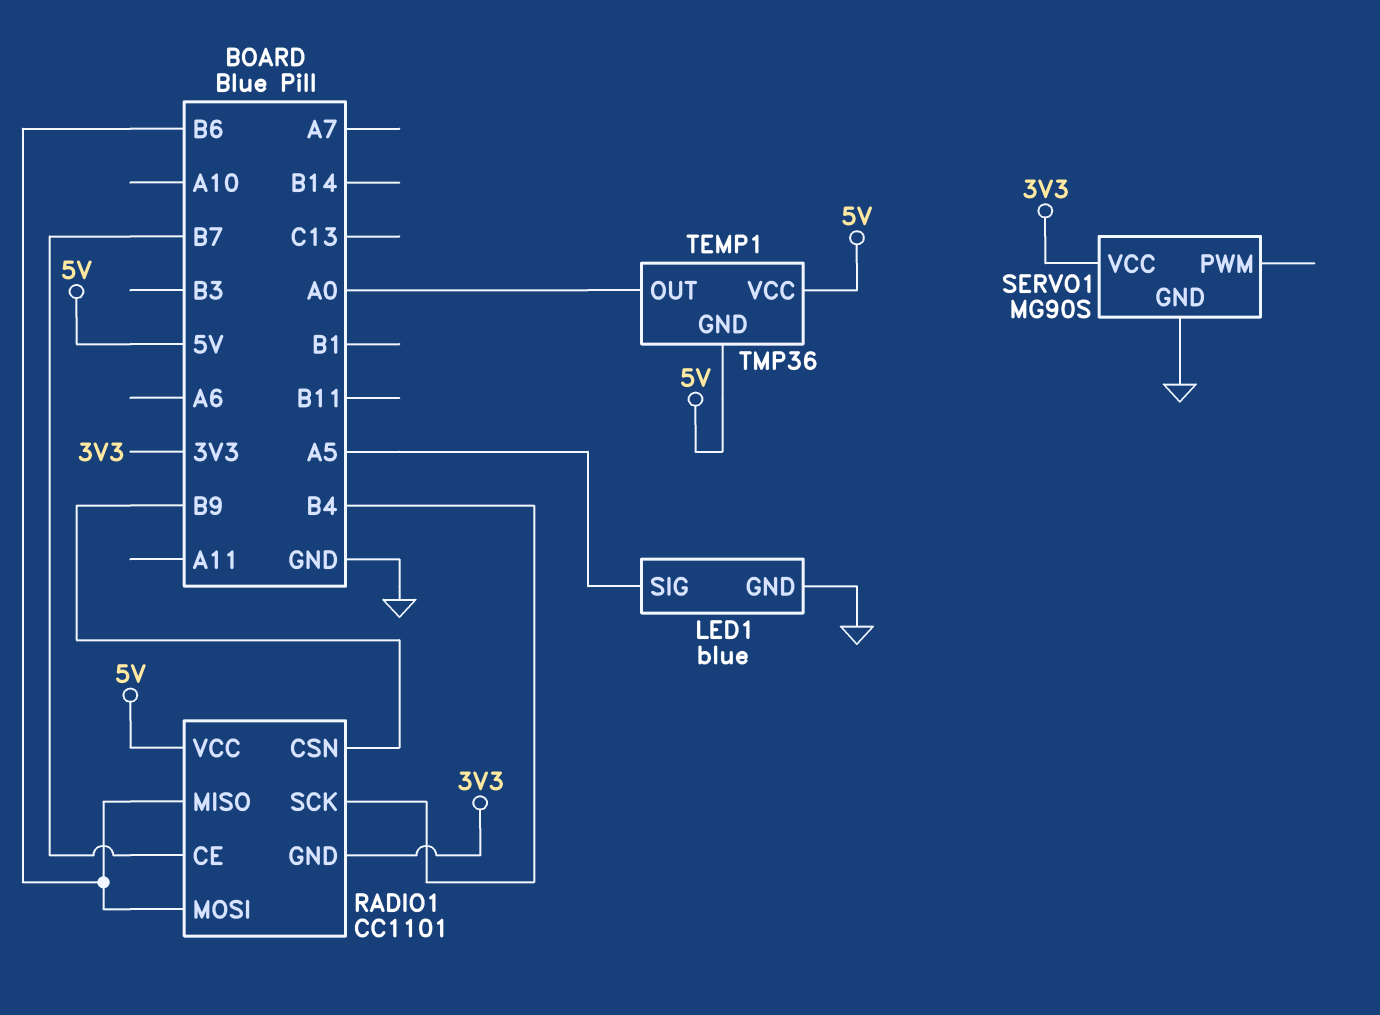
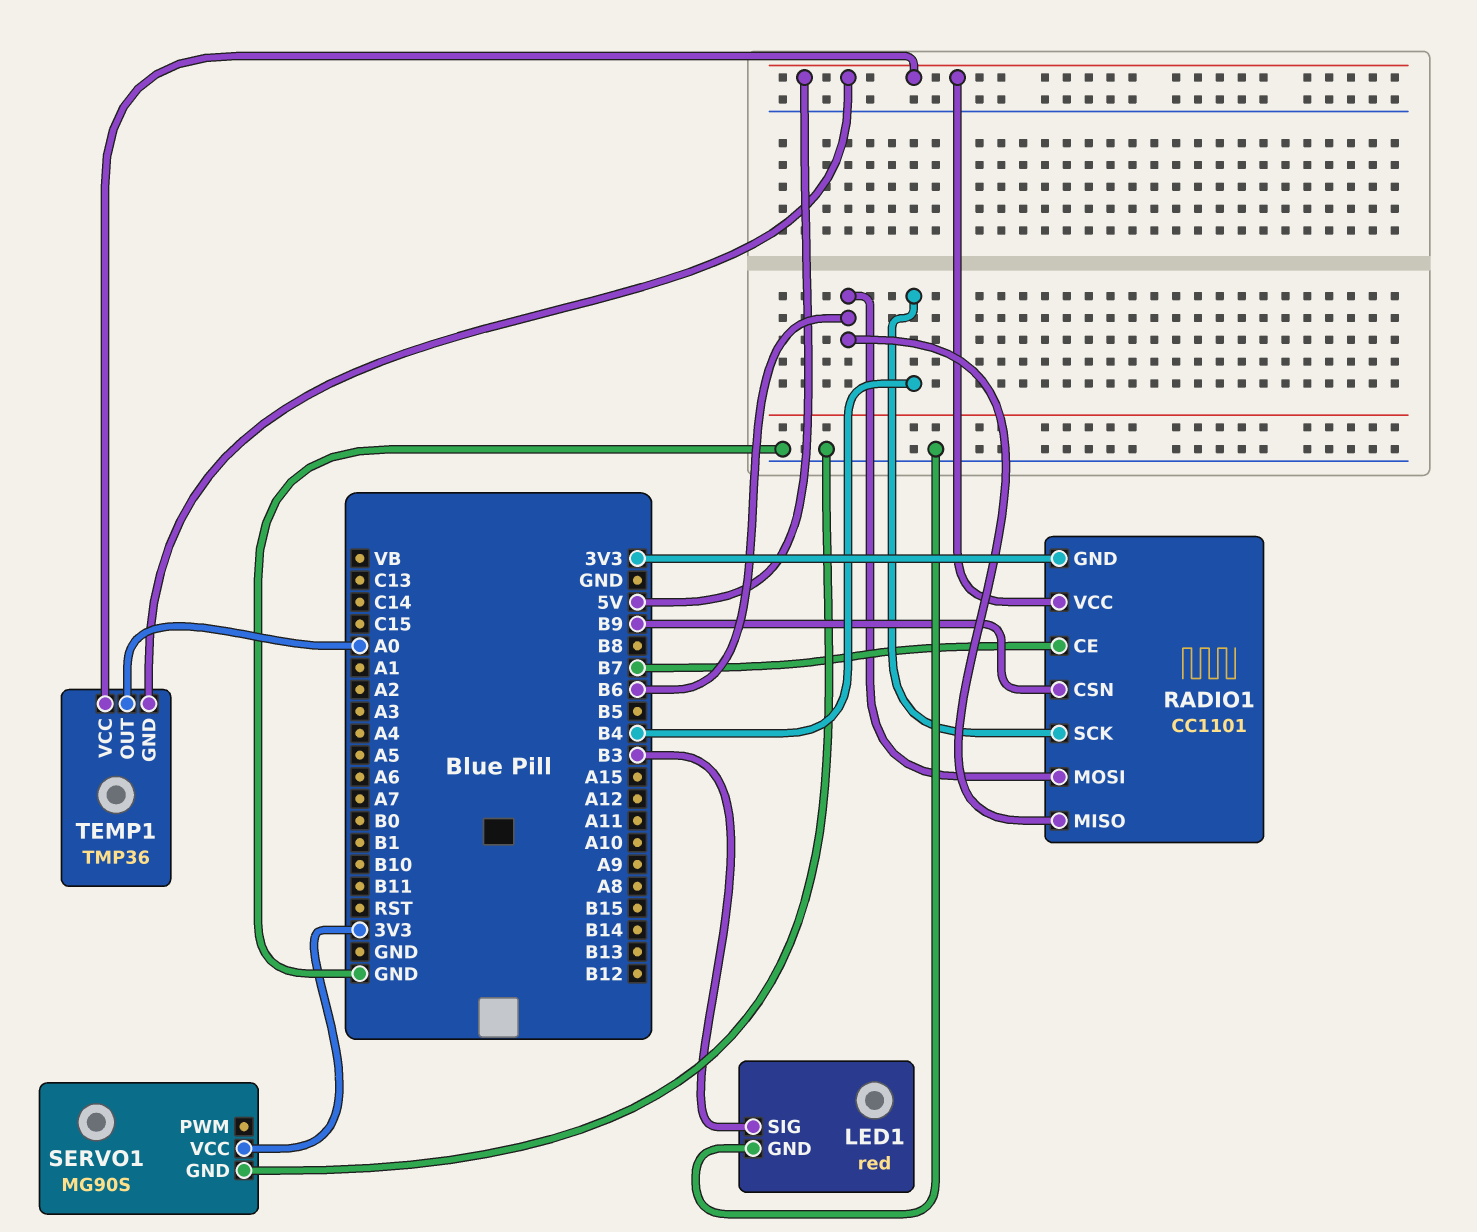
LED1: blue -> red
LED1 pin SIG: A5 -> B3

